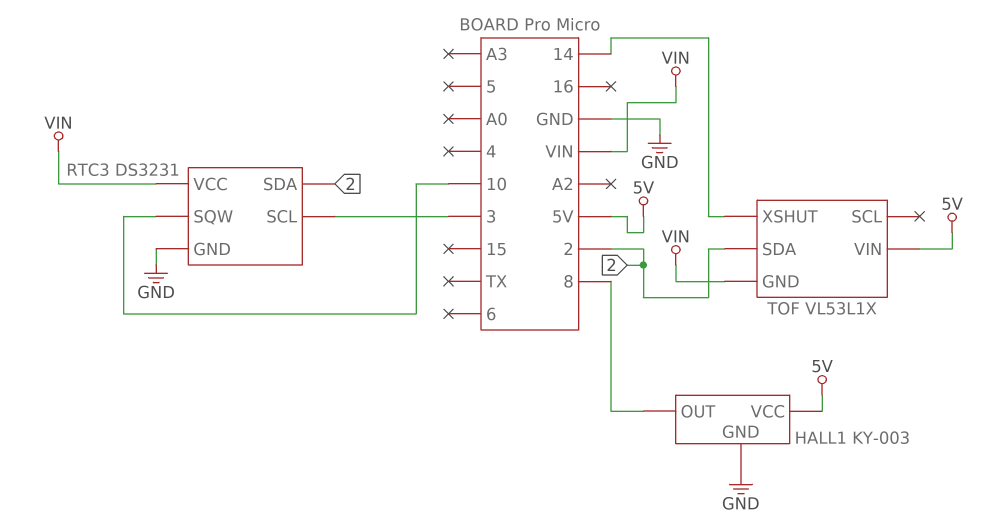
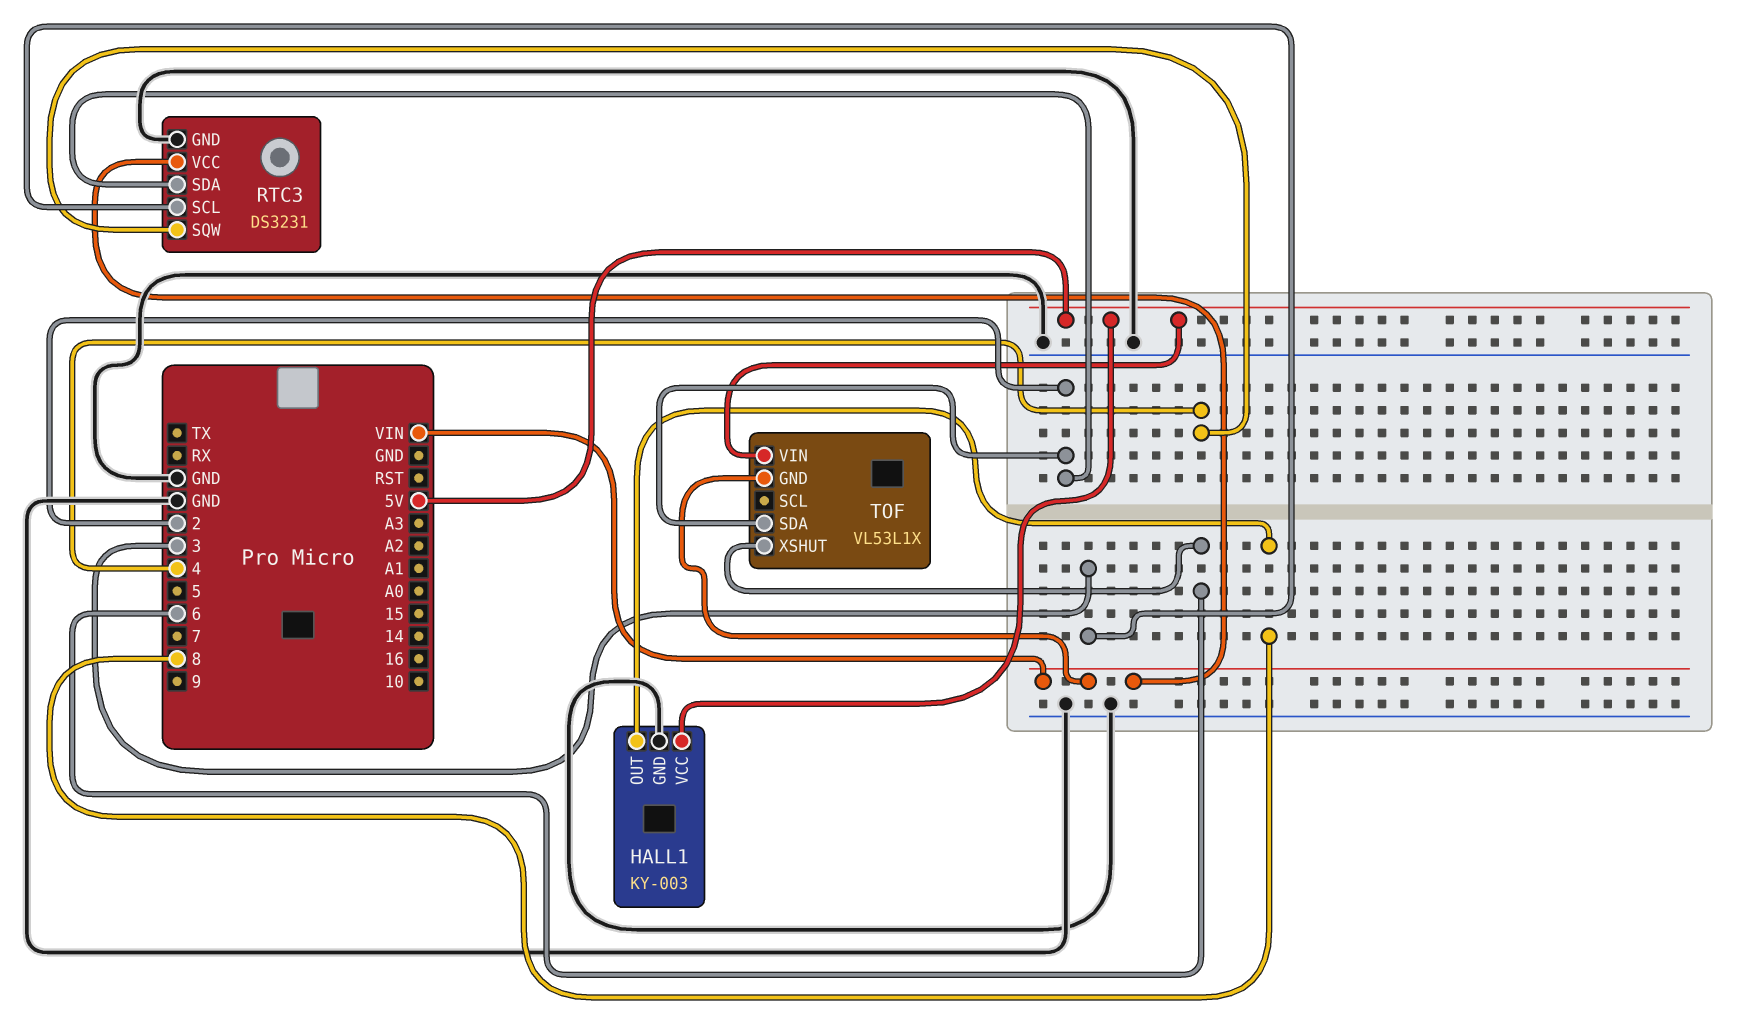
RTC3 pin SQW: 10 -> 4
TOF pin XSHUT: 14 -> 6

